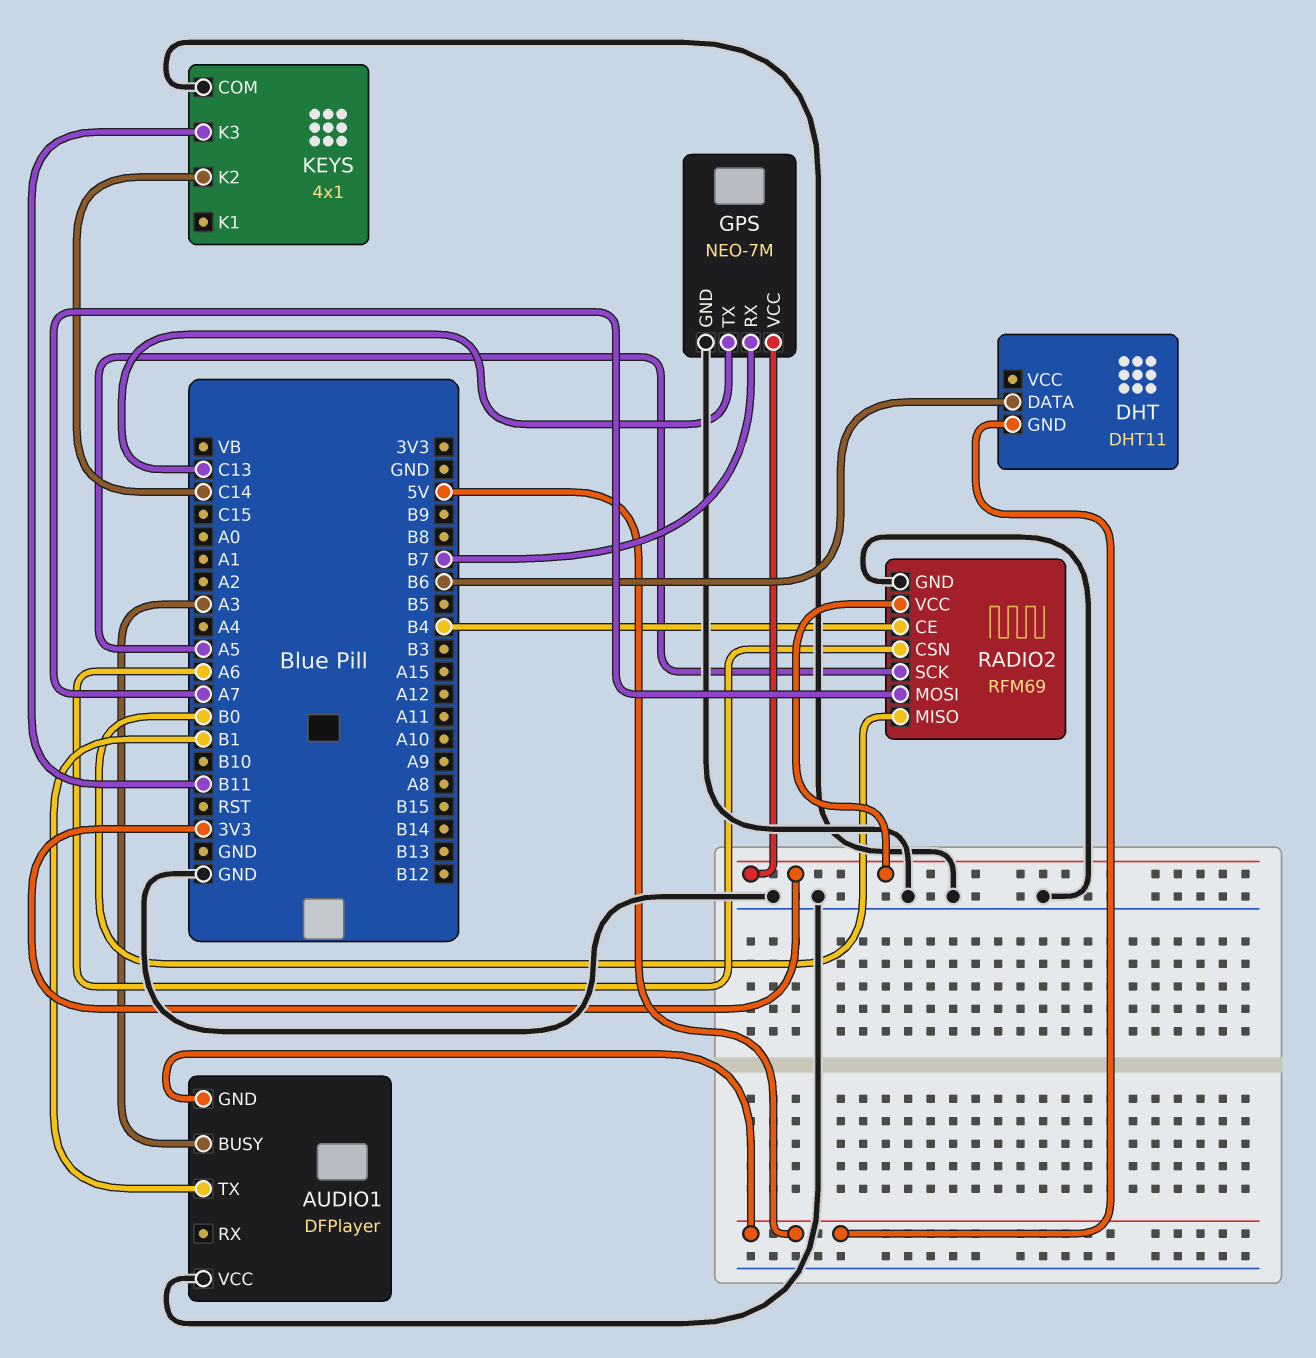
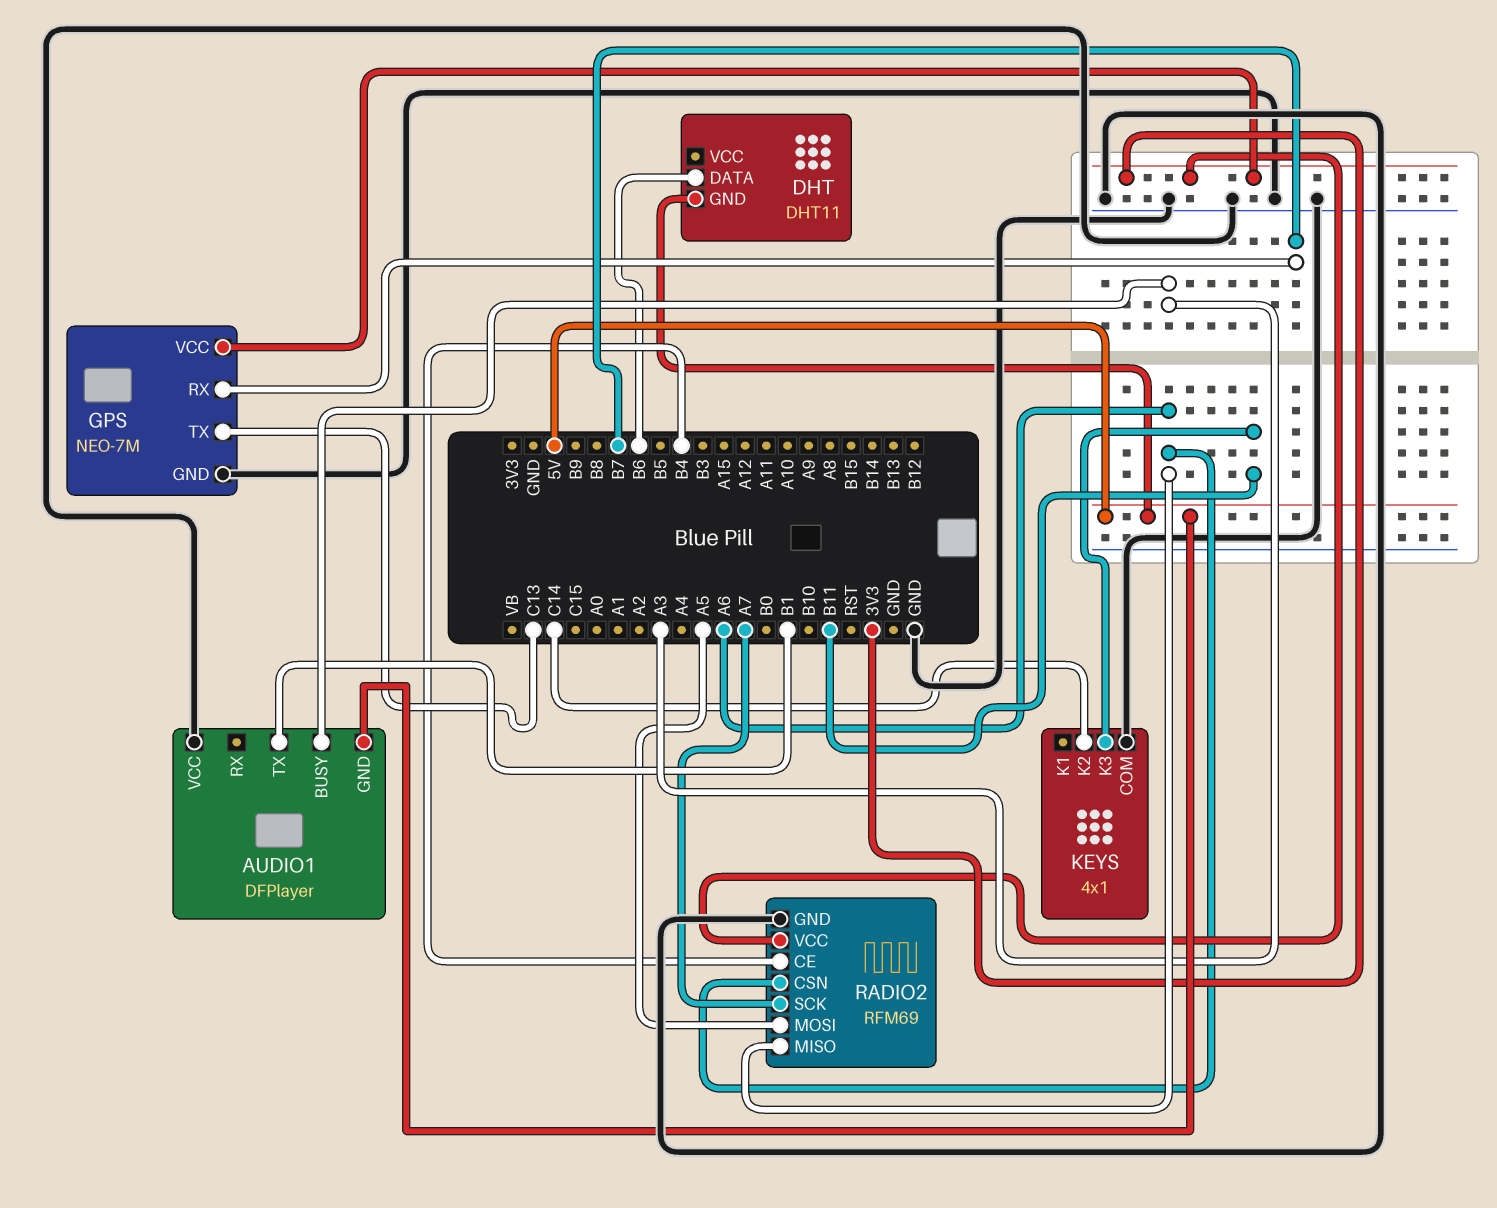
RADIO2 pin MISO: B0 -> A6
RADIO2 pin MOSI: A7 -> A5
RADIO2 pin SCK: A5 -> A7

